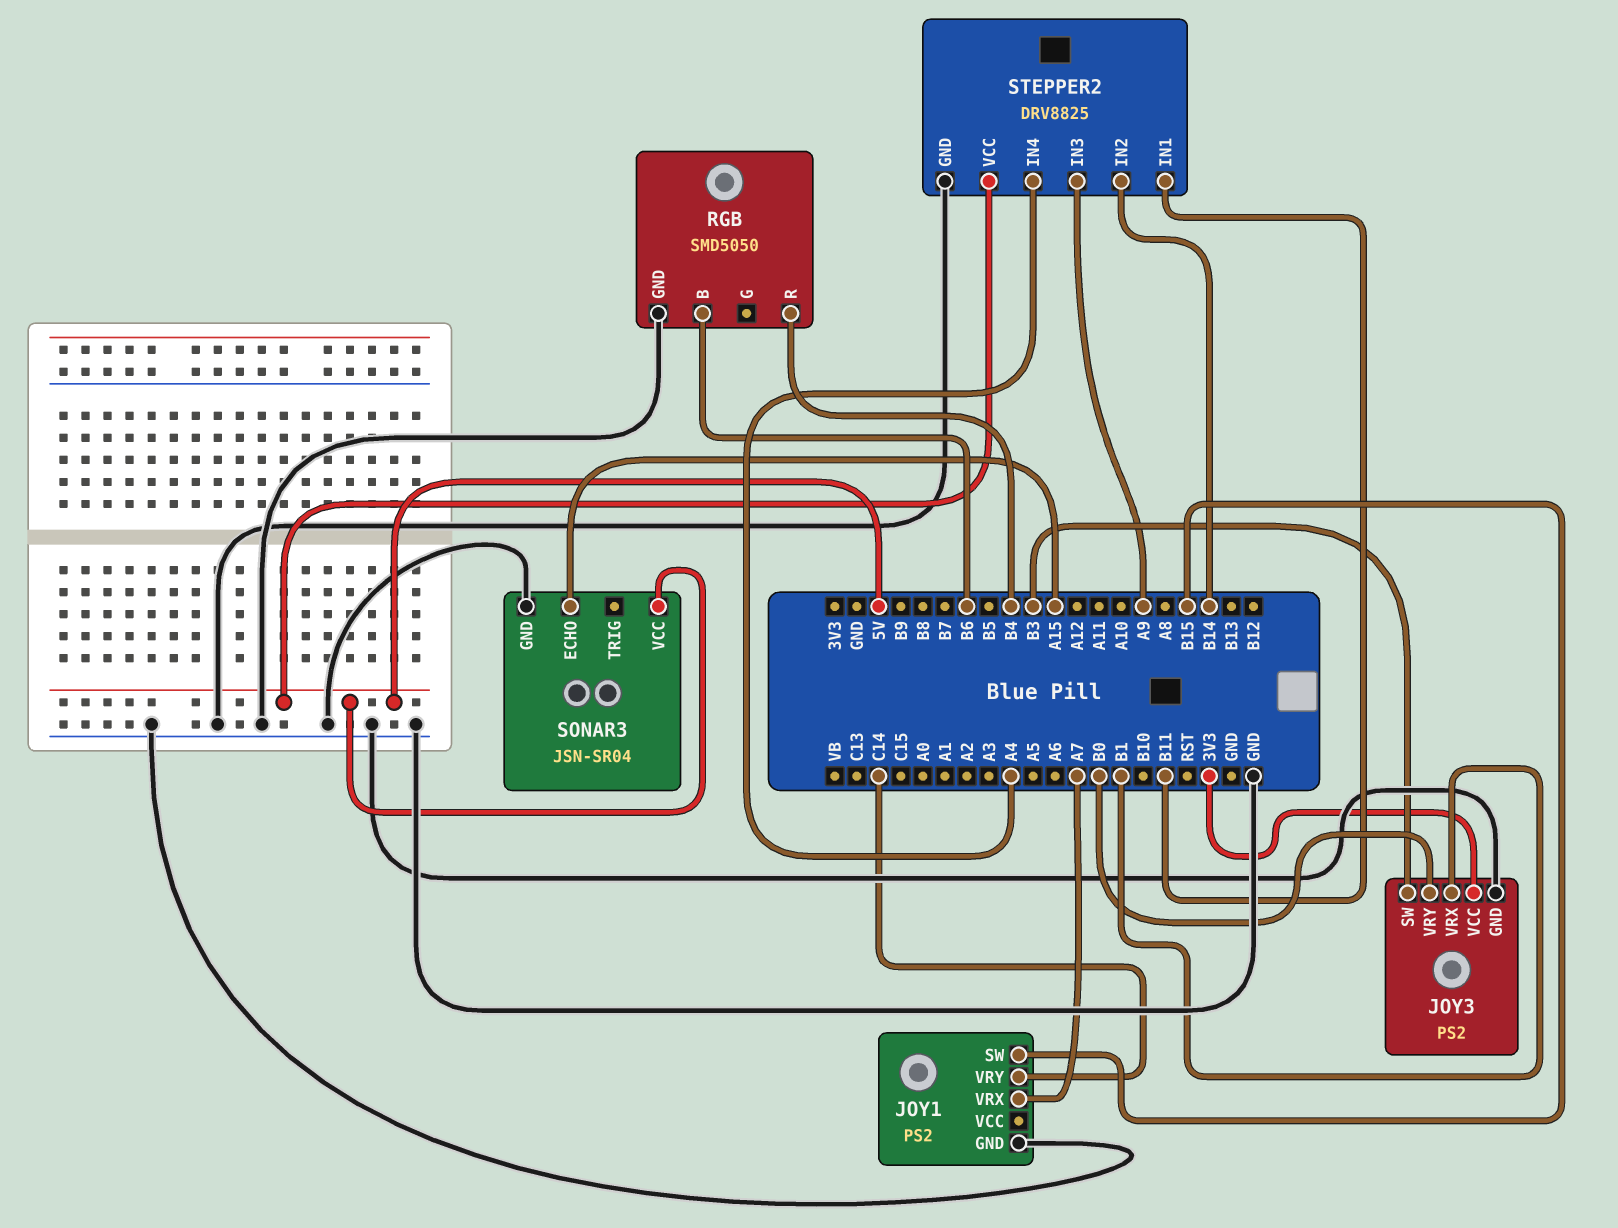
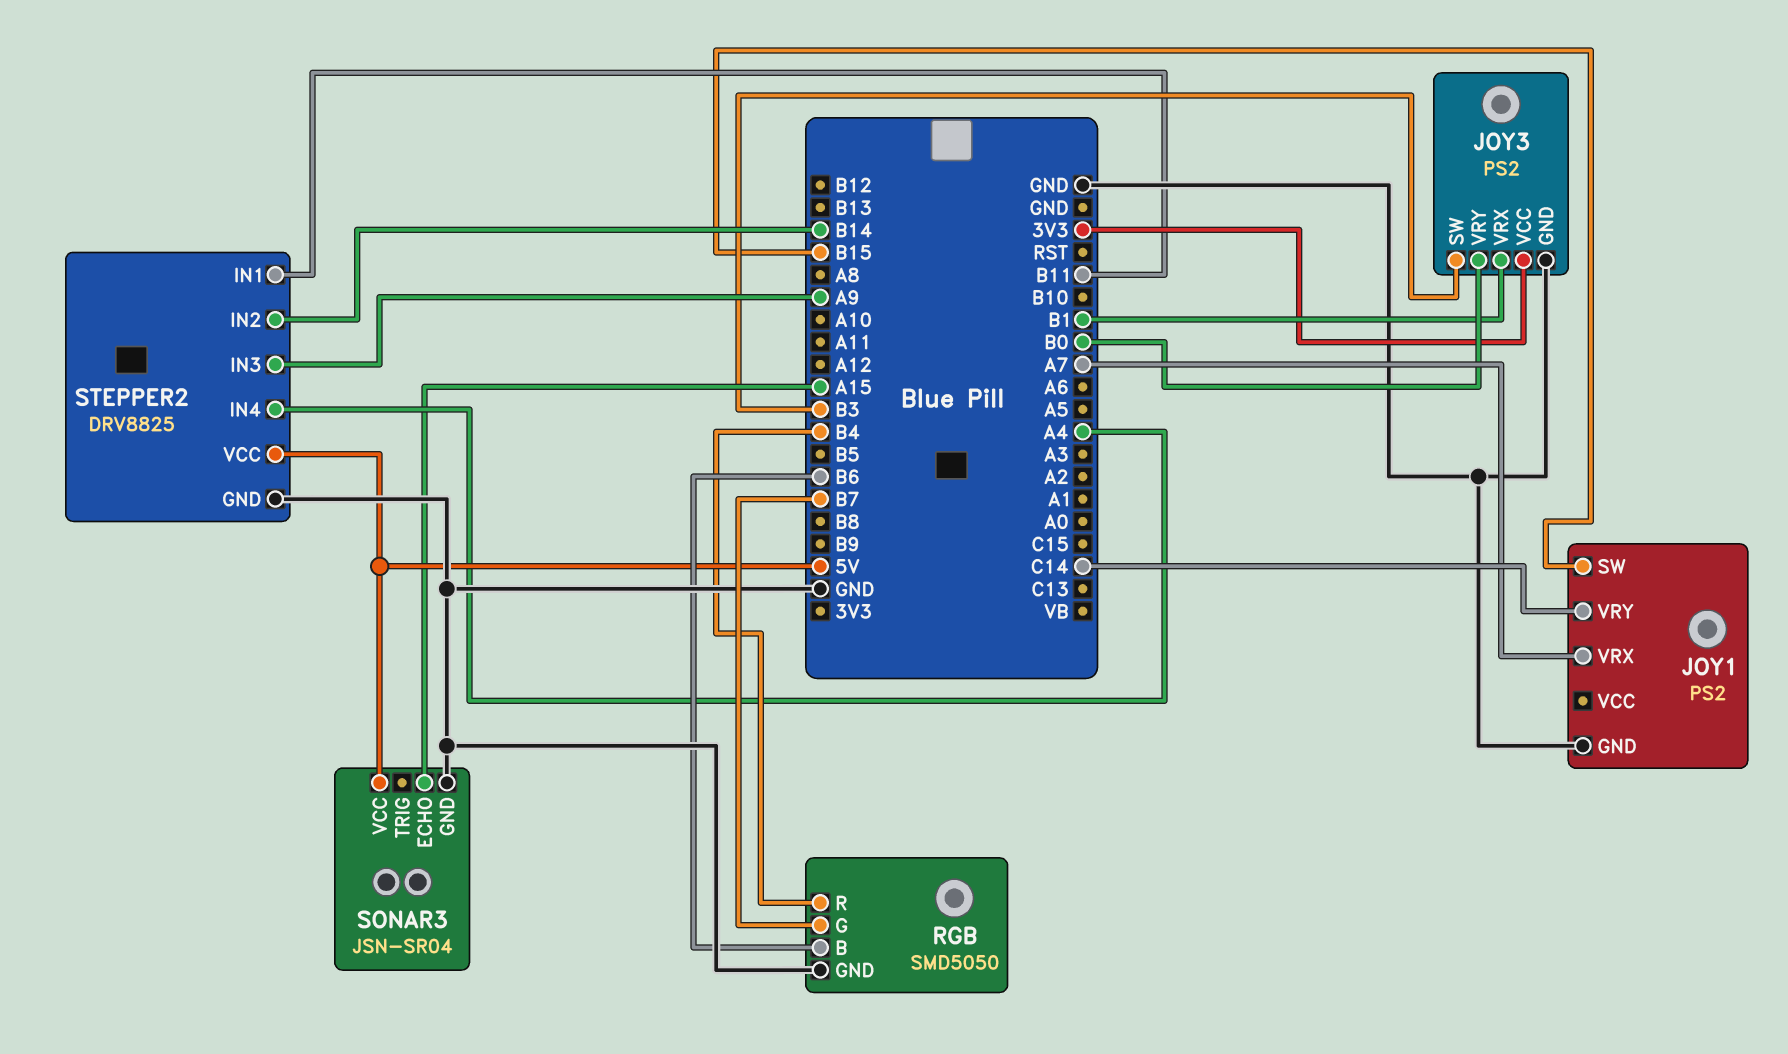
RGB pin G: none -> B7

